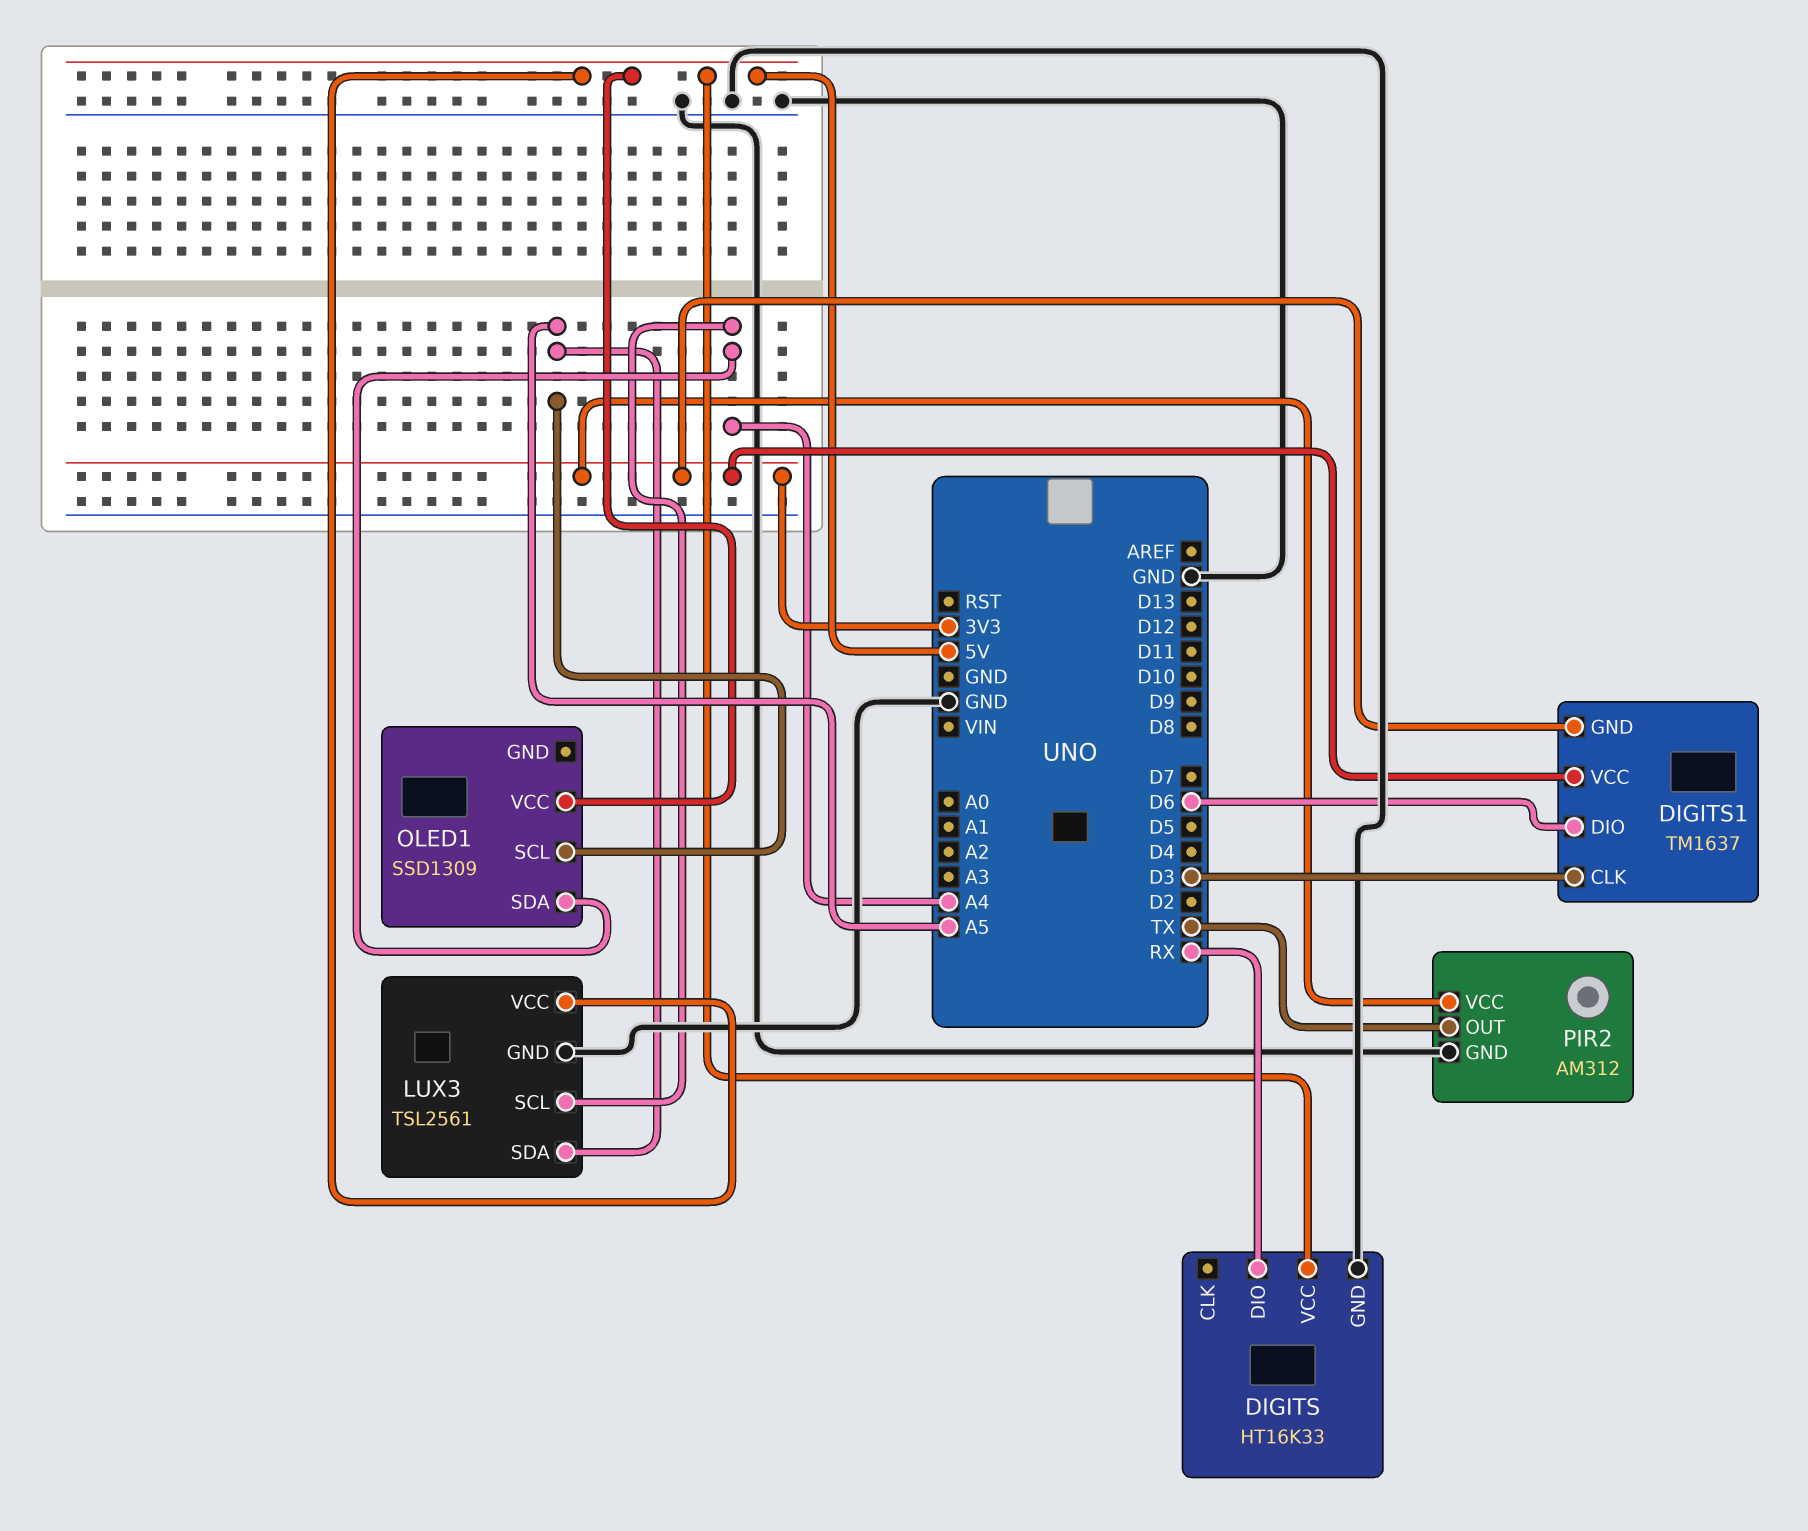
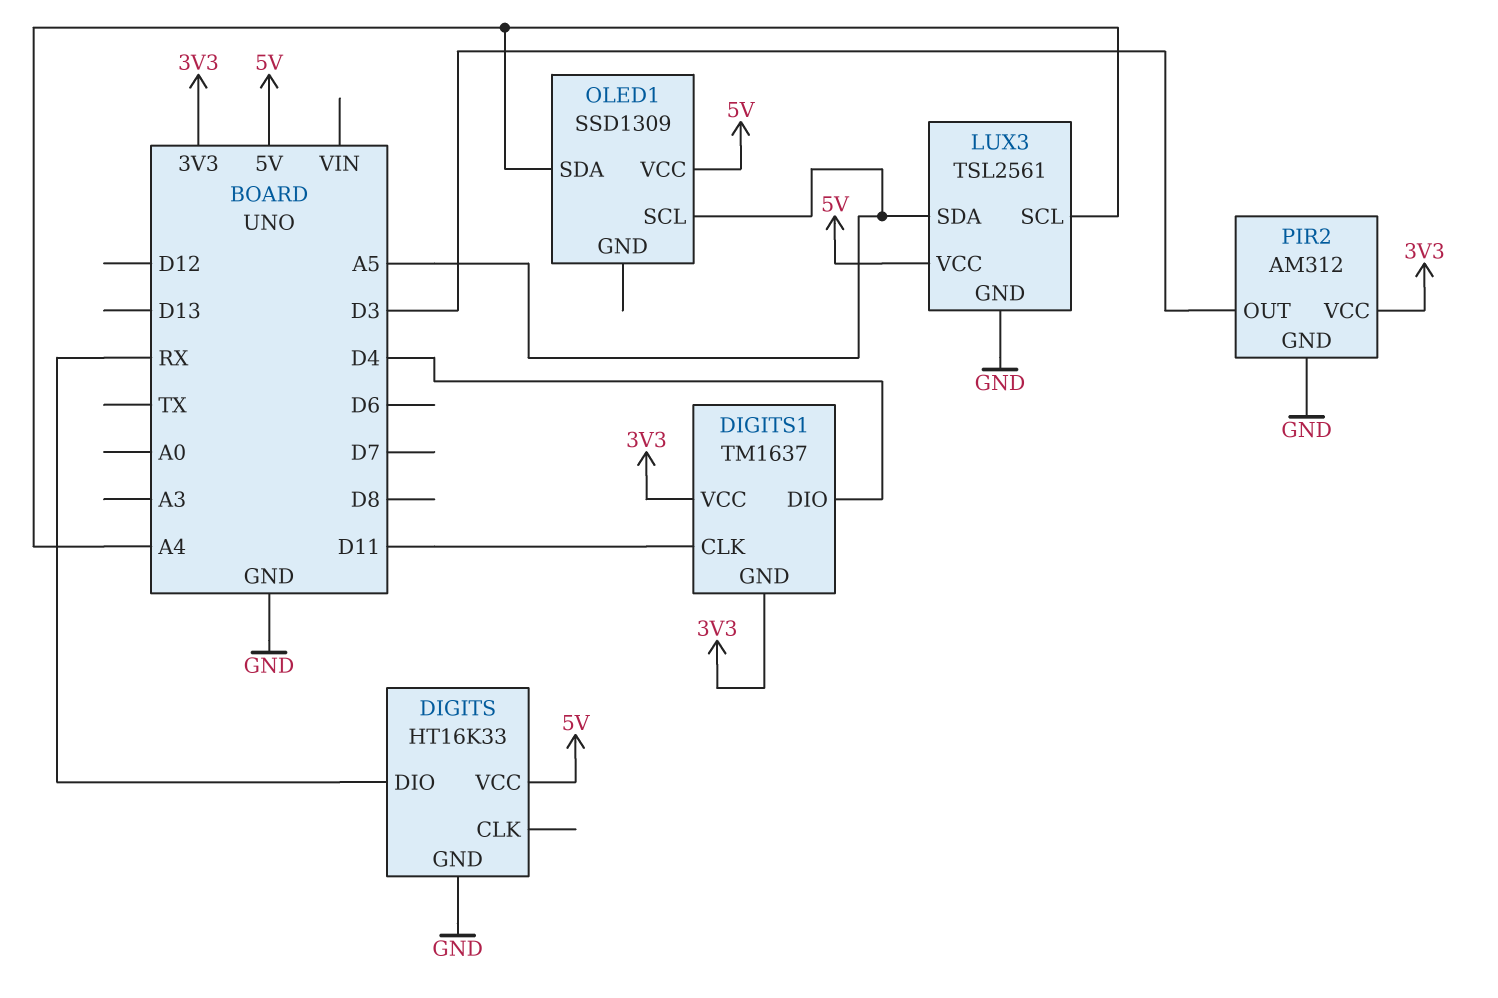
DIGITS1 pin CLK: D3 -> D11
DIGITS1 pin DIO: D6 -> D4
PIR2 pin OUT: TX -> D3

